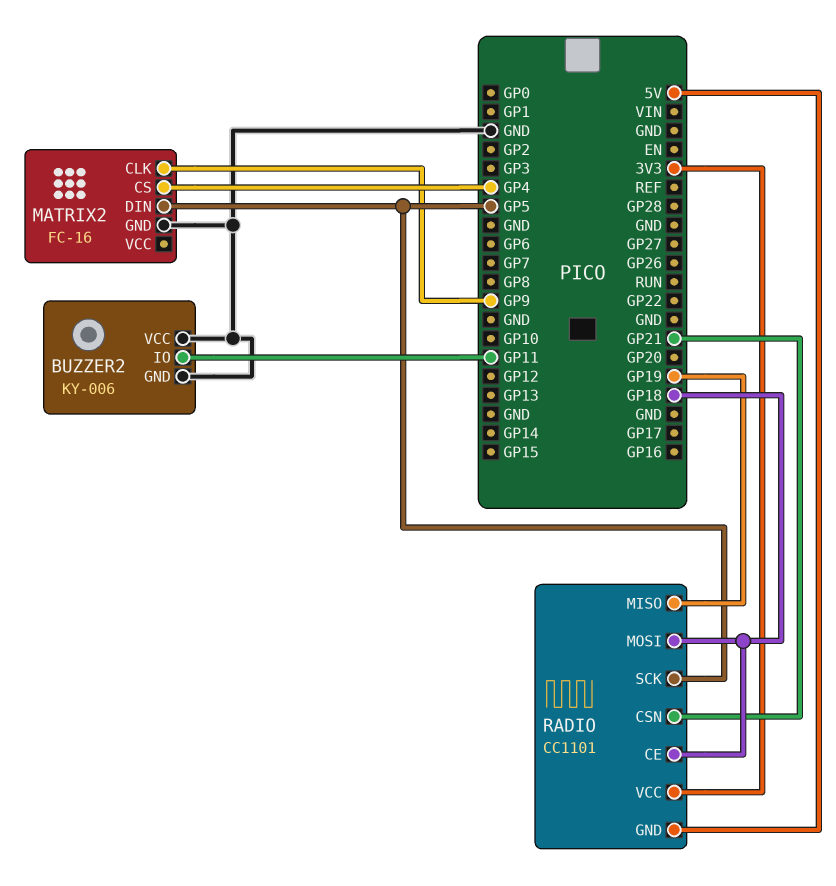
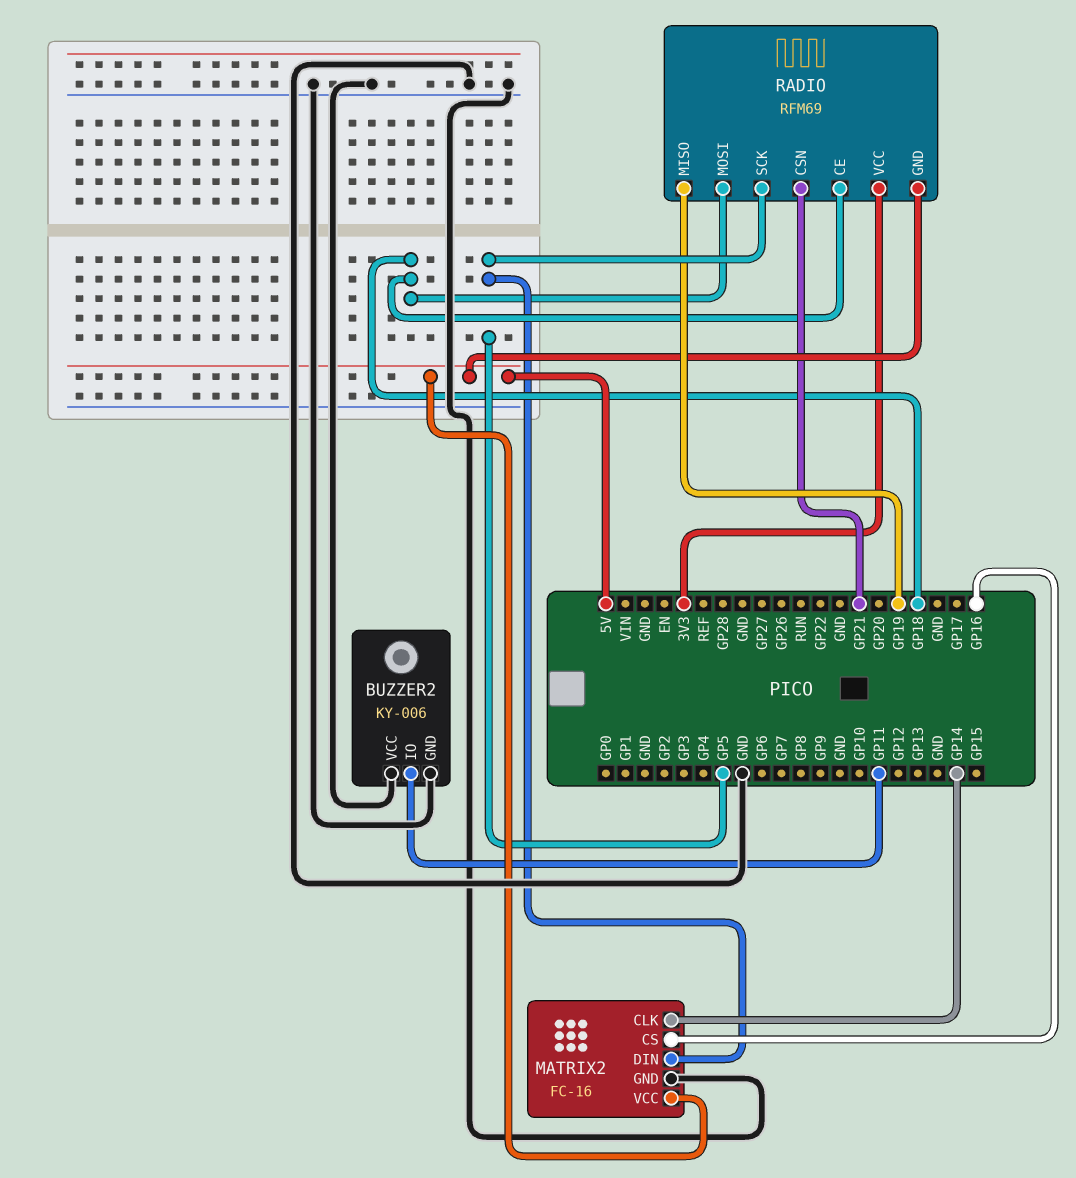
MATRIX2 pin CLK: GP9 -> GP14
MATRIX2 pin CS: GP4 -> GP16
MATRIX2 pin VCC: none -> 5V
RADIO: CC1101 -> RFM69

